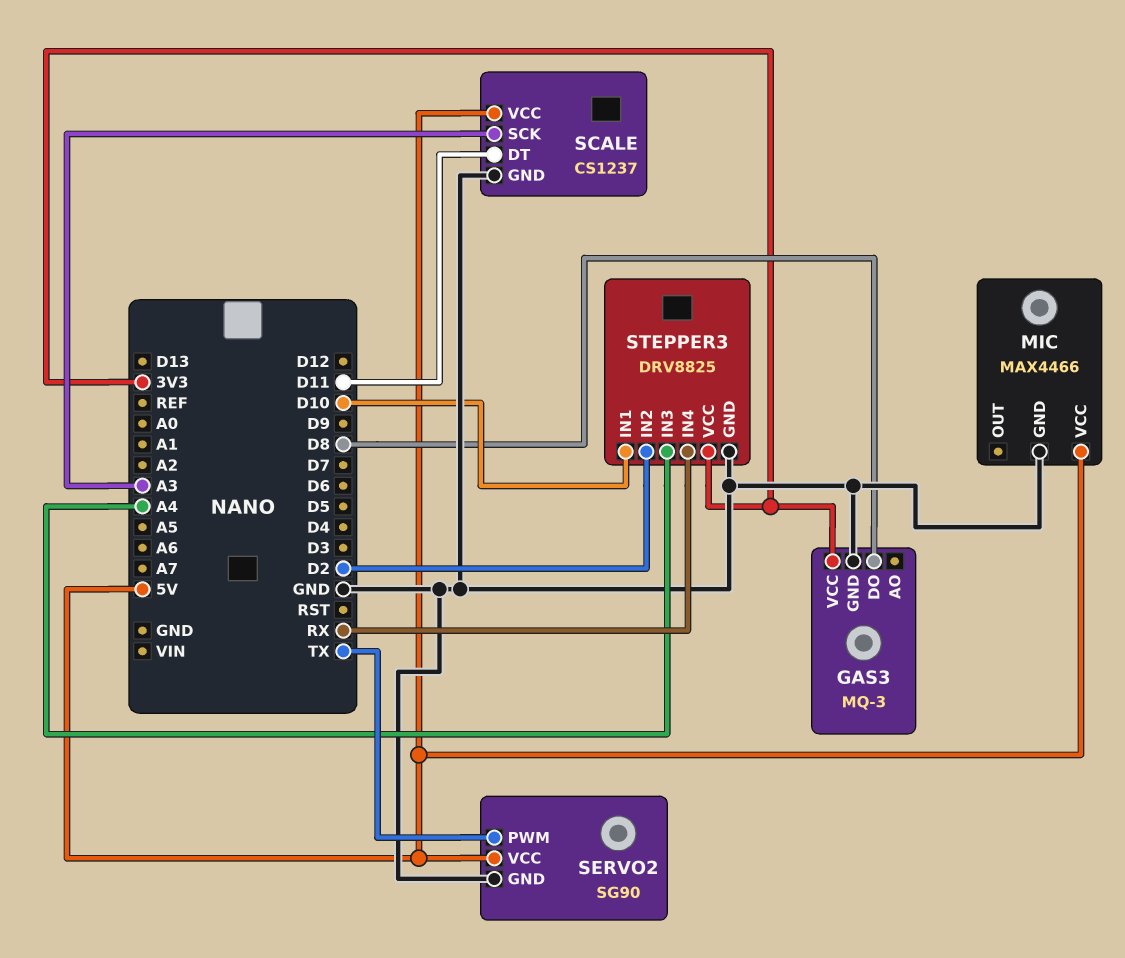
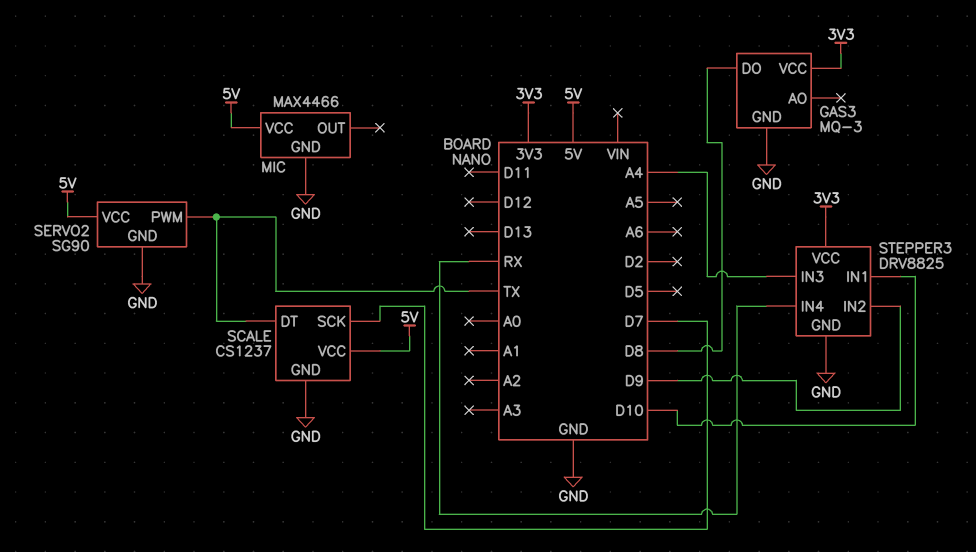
SCALE pin DT: D11 -> TX
SCALE pin SCK: A3 -> D7
STEPPER3 pin IN2: D2 -> D9

